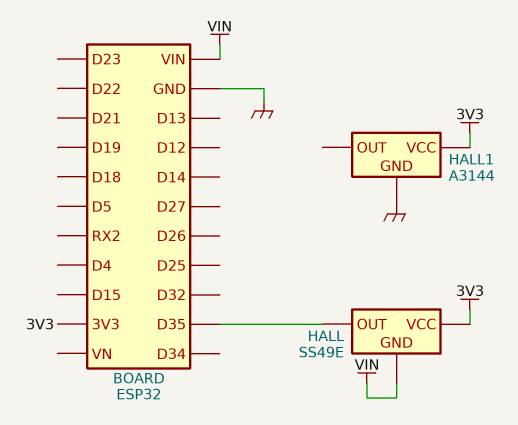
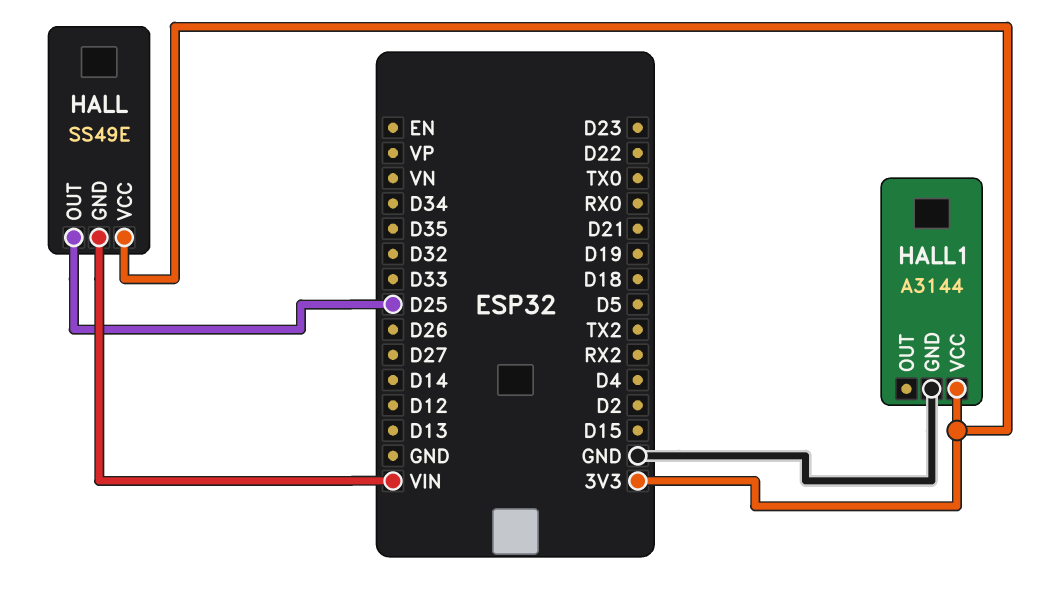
HALL pin OUT: D35 -> D25

